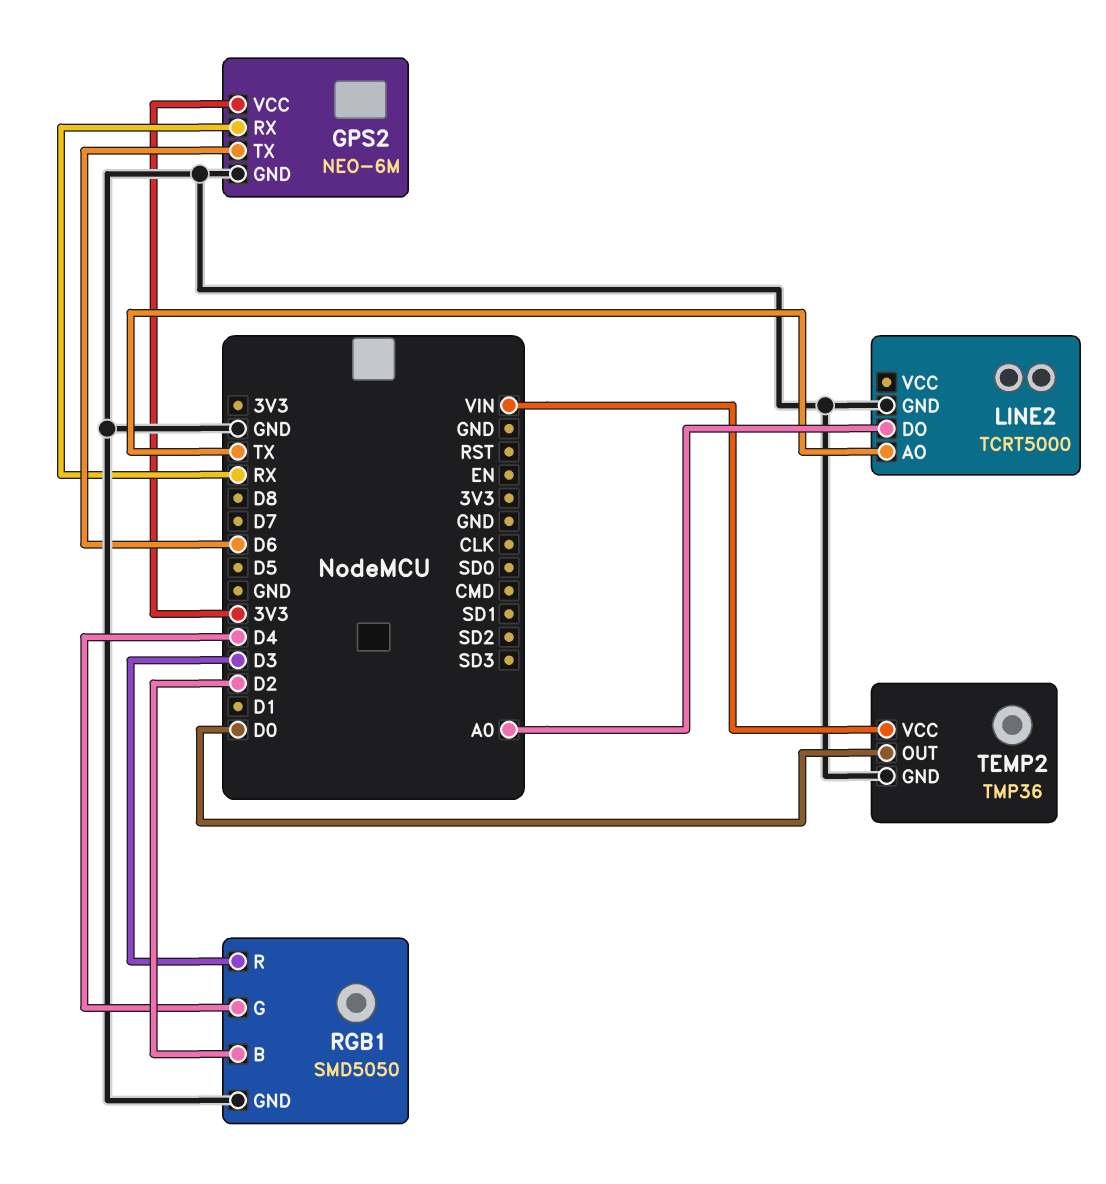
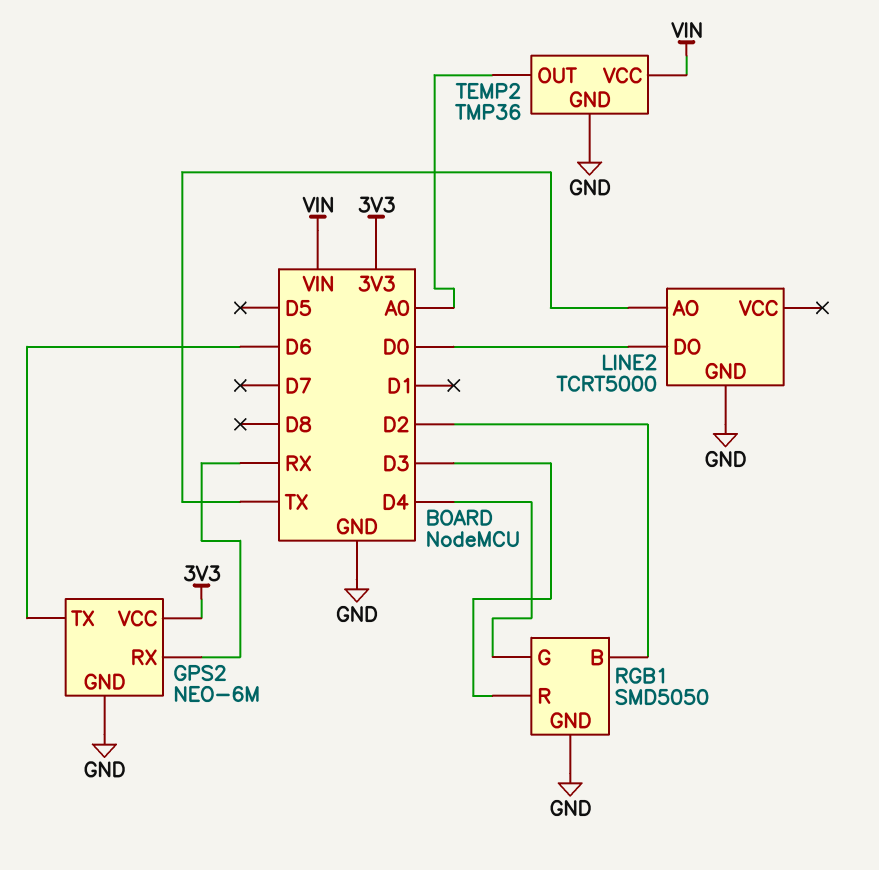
LINE2 pin DO: A0 -> D0
TEMP2 pin OUT: D0 -> A0

